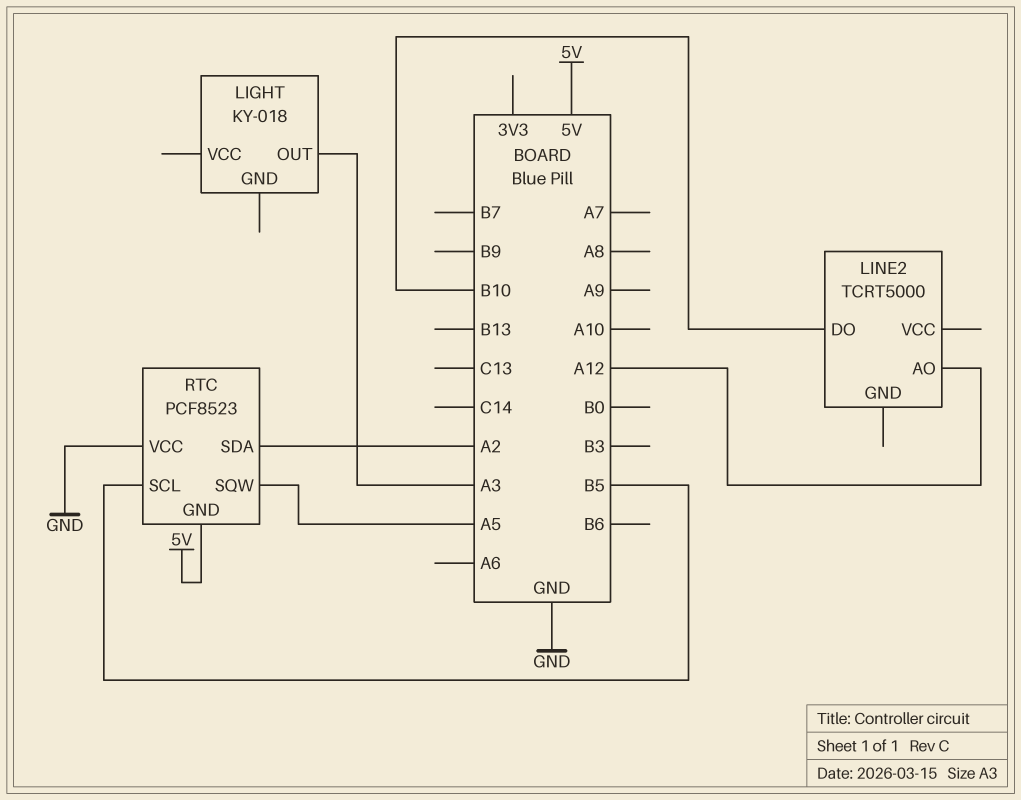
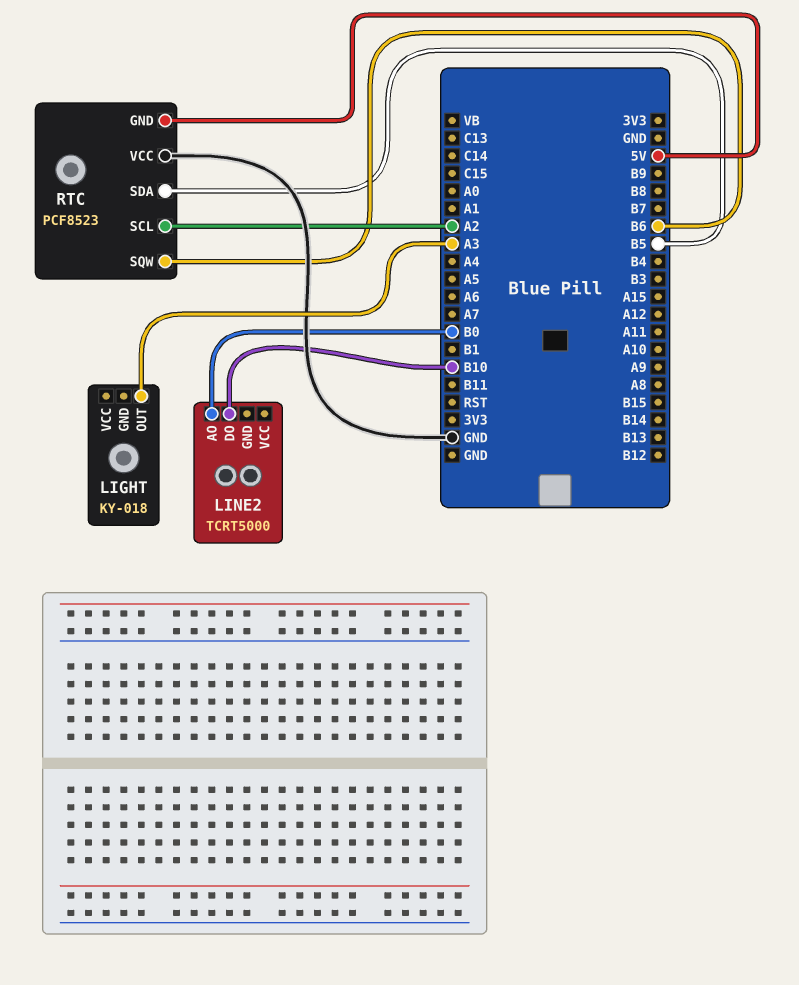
LINE2 pin AO: A12 -> B0
RTC pin SCL: B5 -> A2
RTC pin SDA: A2 -> B5
RTC pin SQW: A5 -> B6

